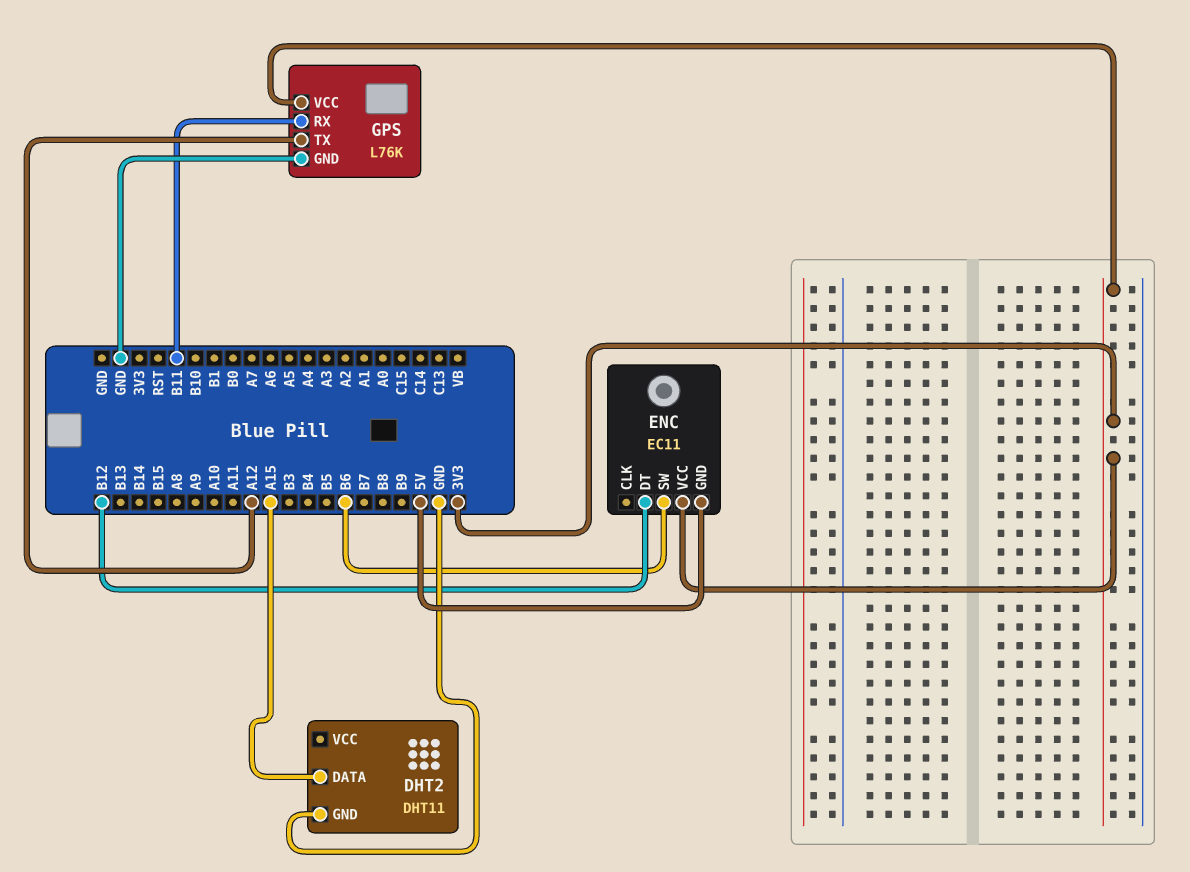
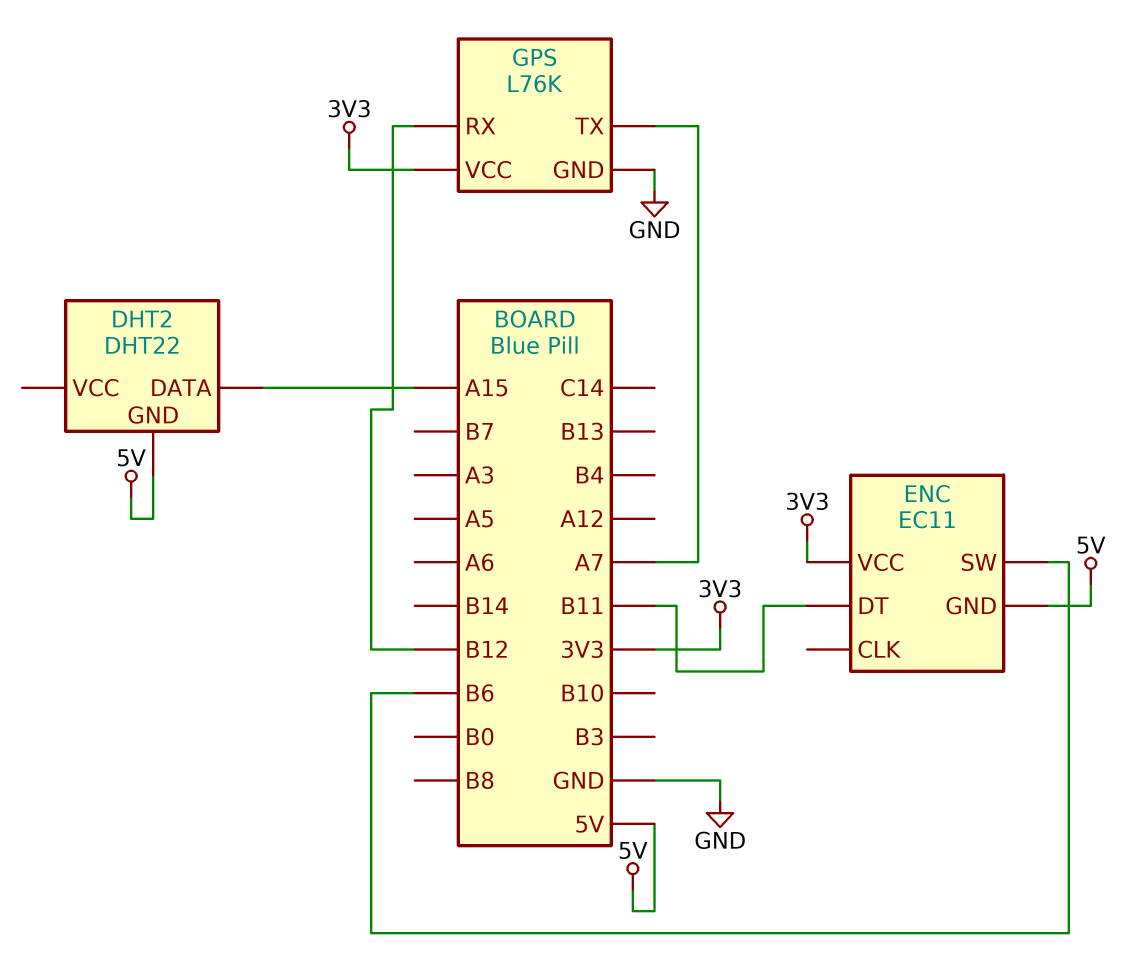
DHT2: DHT11 -> DHT22
DHT2 pin GND: GND -> 5V
ENC pin DT: B12 -> B11
GPS pin RX: B11 -> B12
GPS pin TX: A12 -> A7

